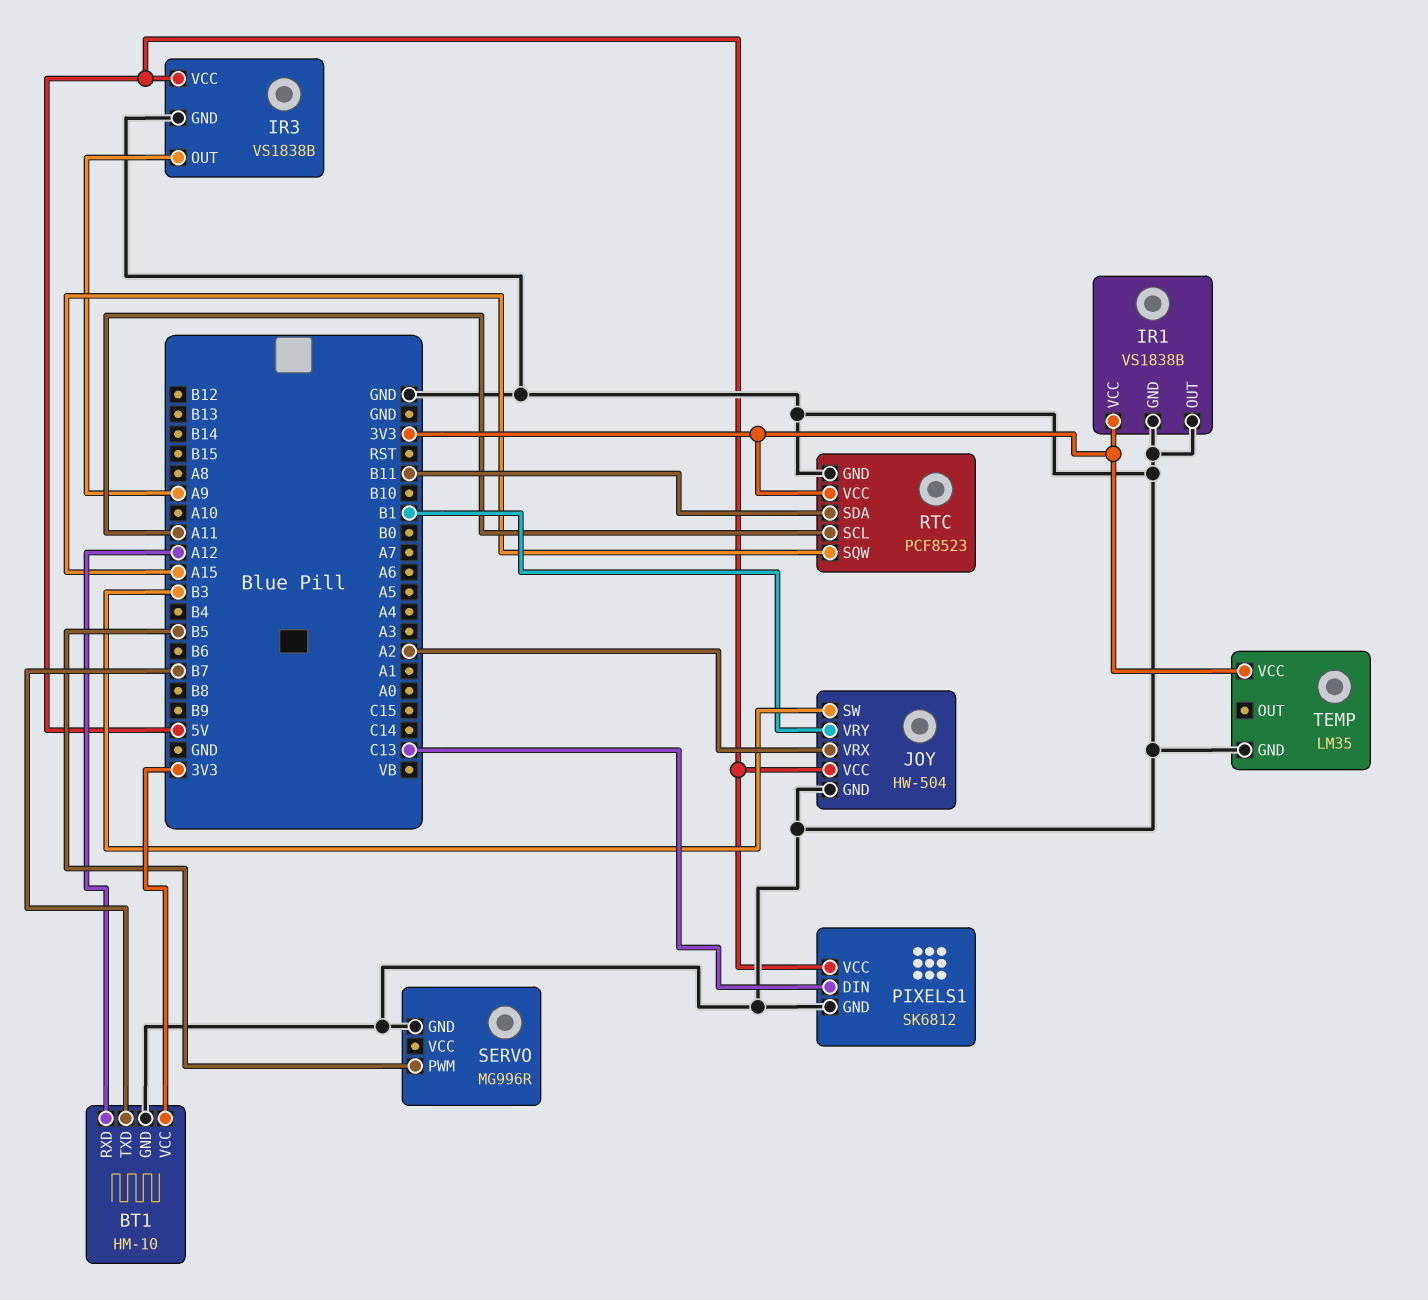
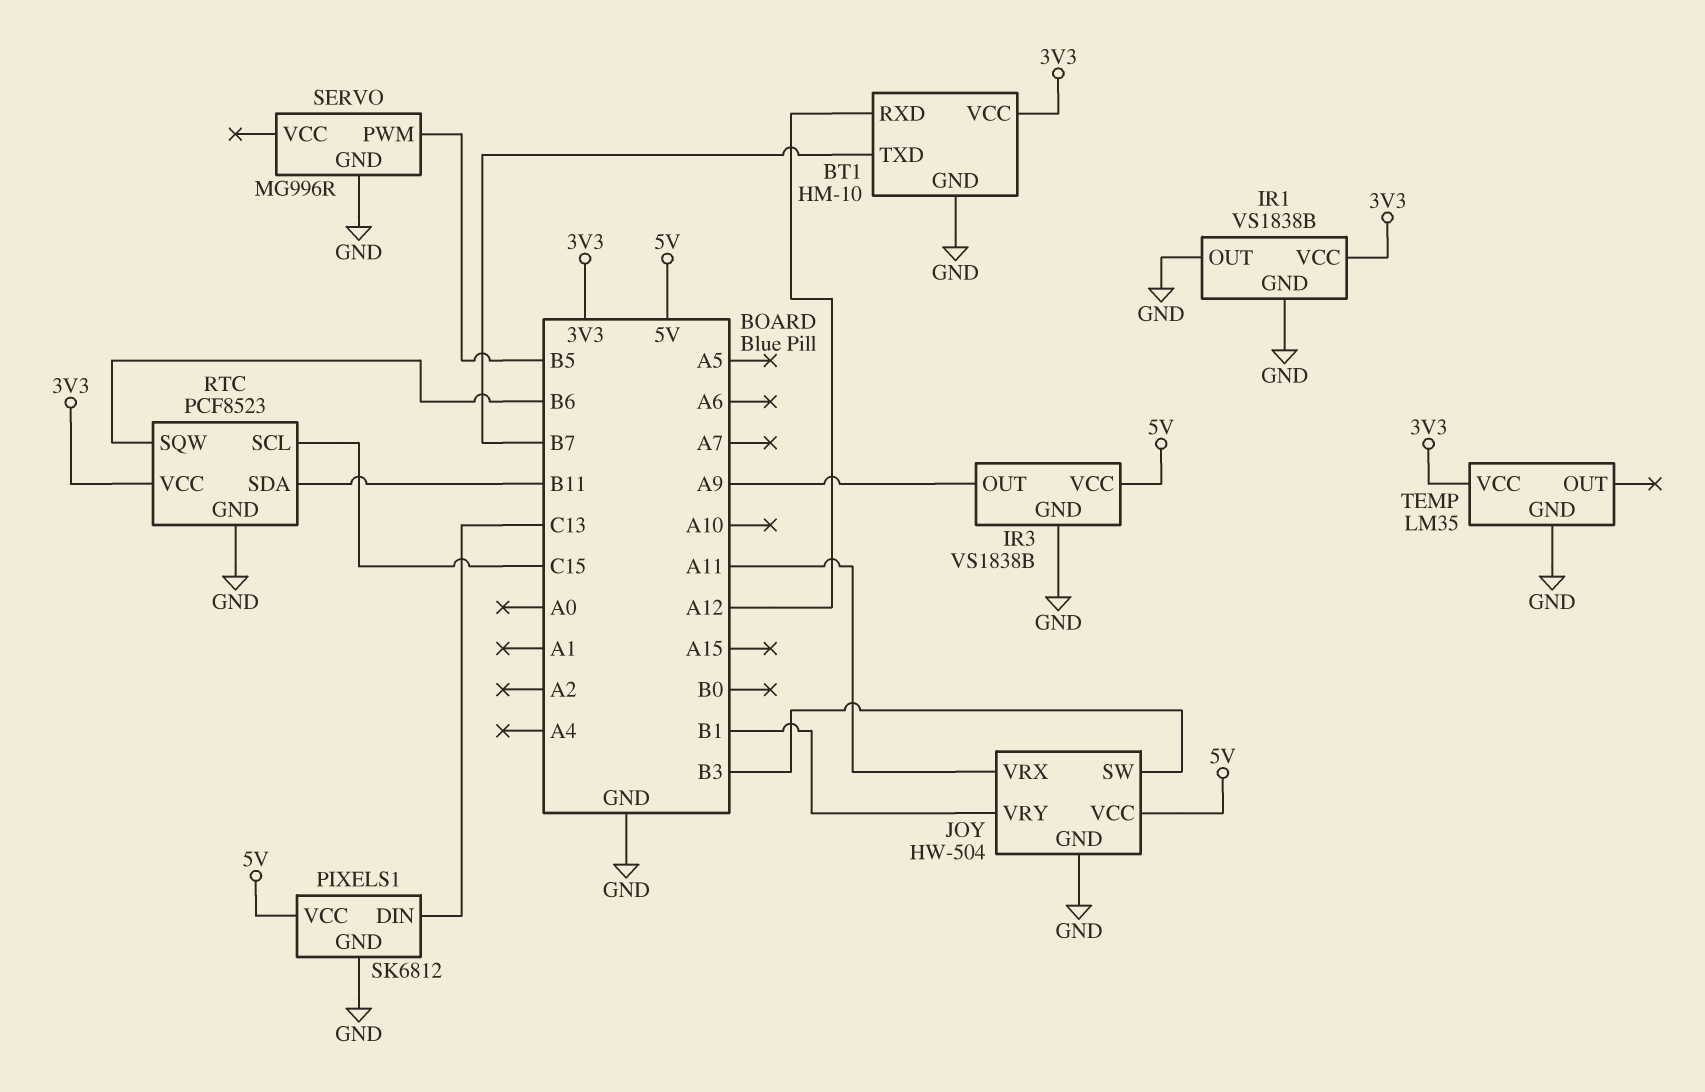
JOY pin VRX: A2 -> A11
RTC pin SCL: A11 -> C15
RTC pin SQW: A15 -> B6

